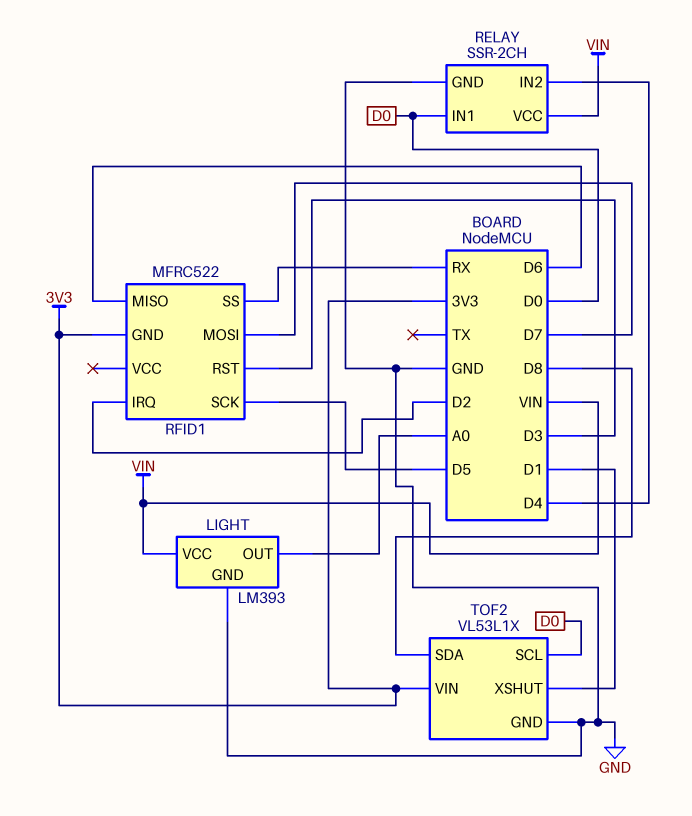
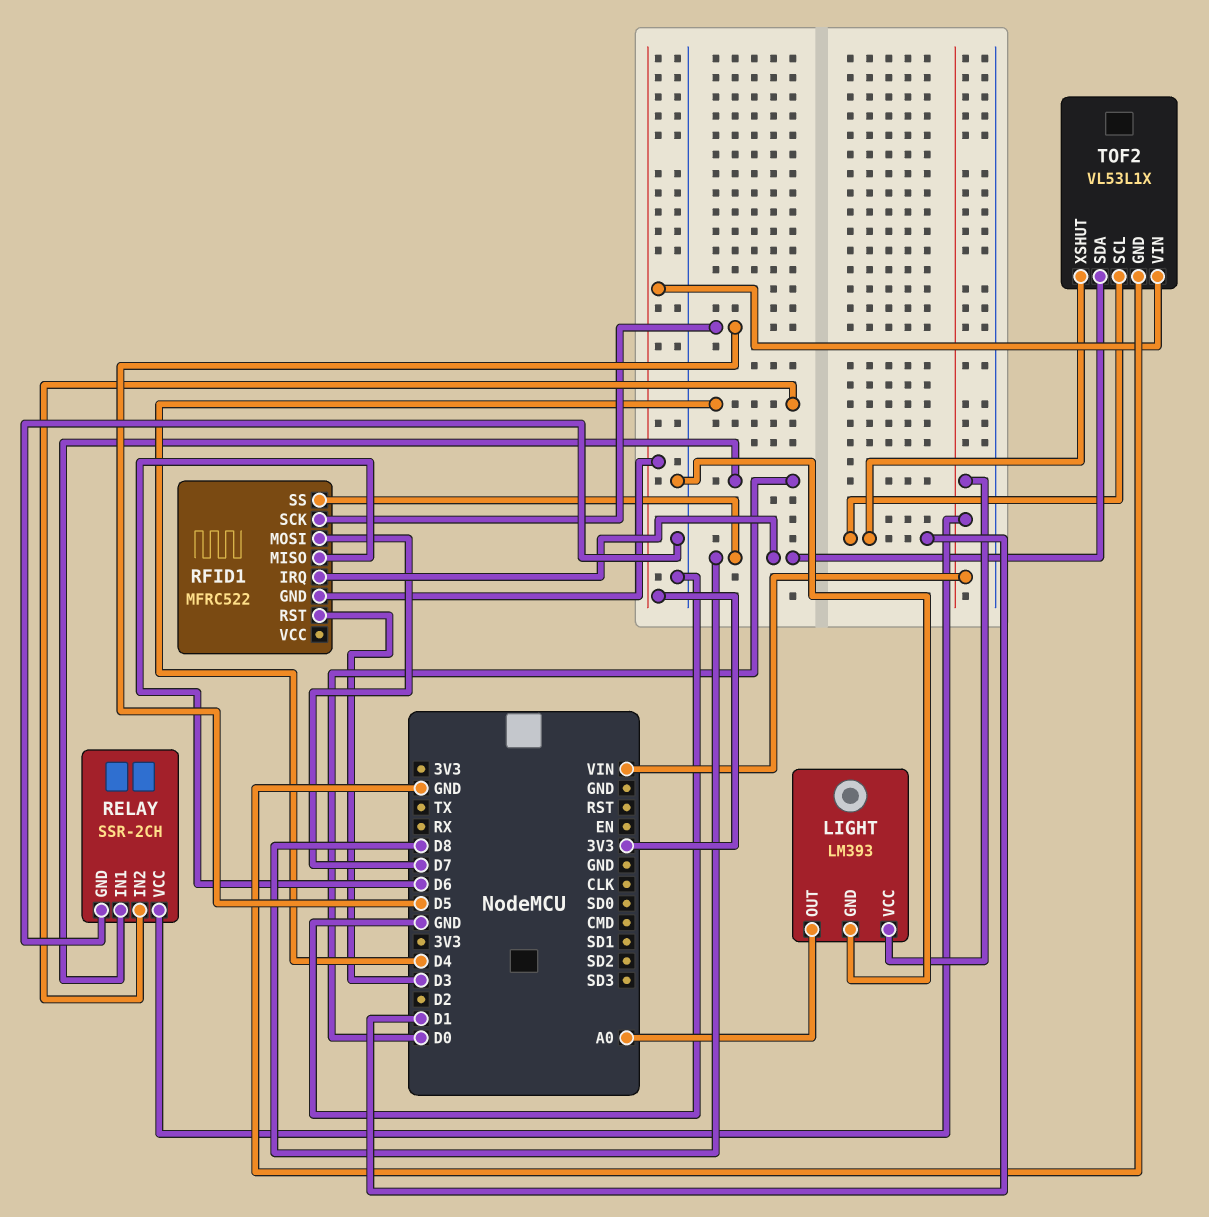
RFID1 pin IRQ: D2 -> D8
RFID1 pin SS: RX -> D8
TOF2 pin SCL: D0 -> D1

